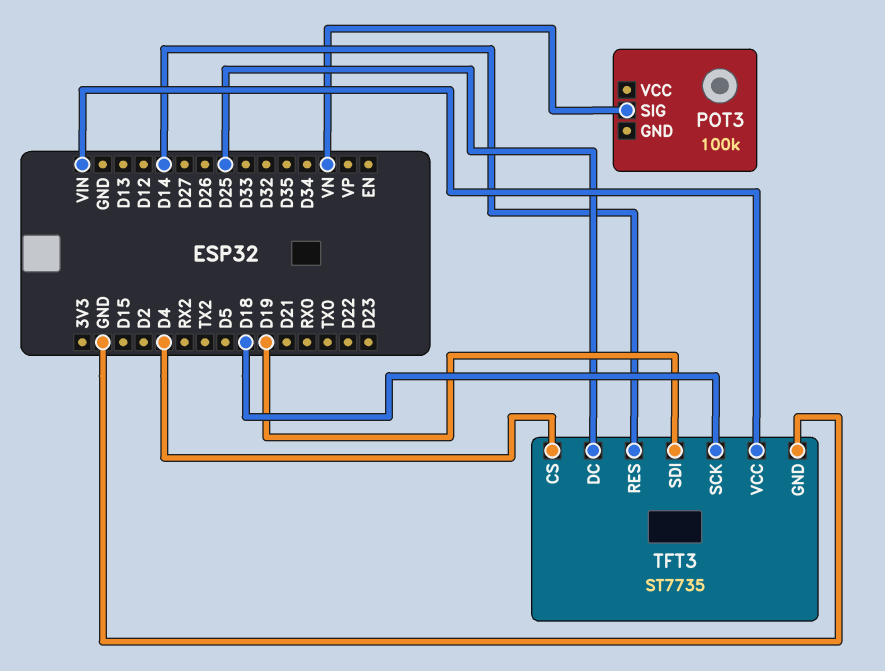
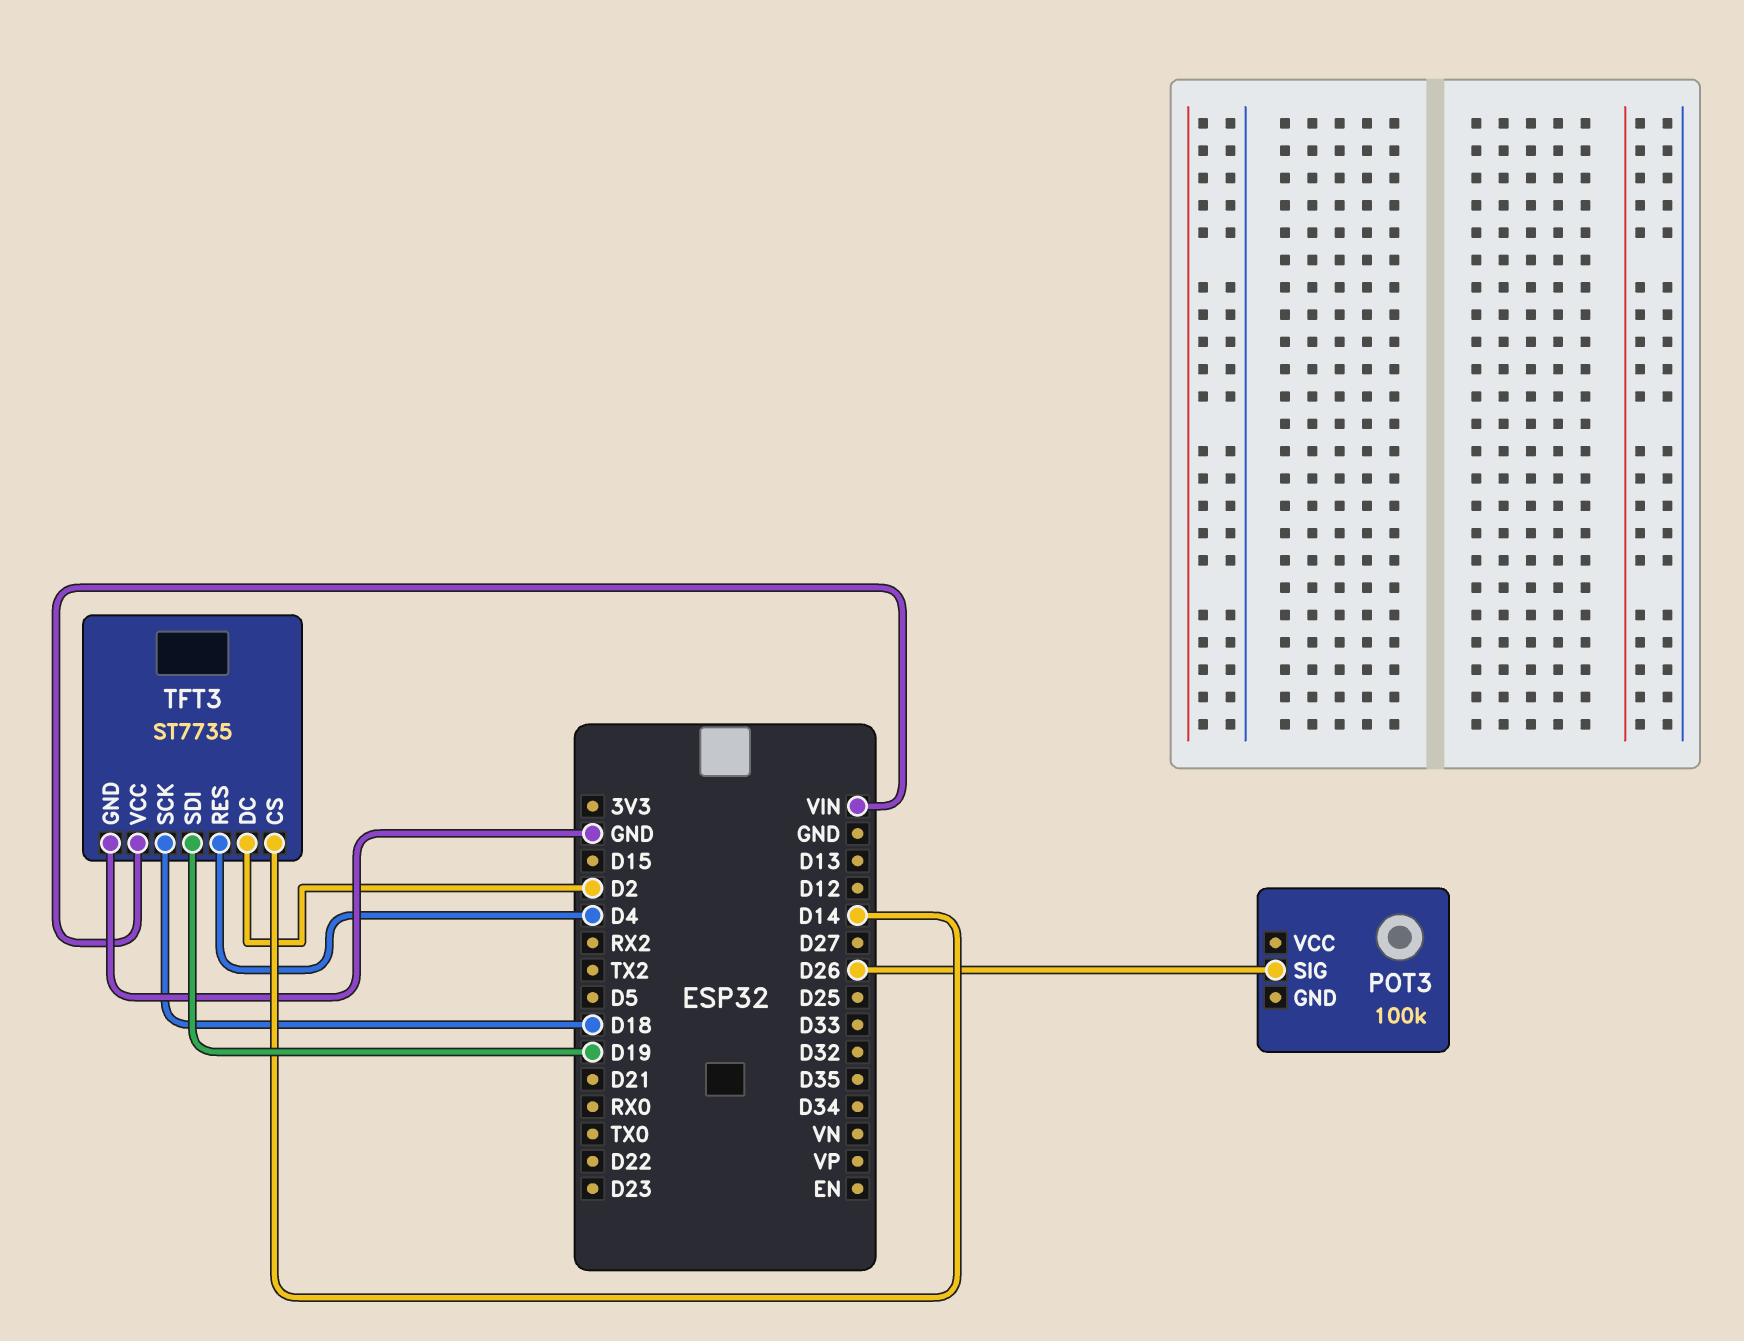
POT3 pin SIG: VN -> D26
TFT3 pin CS: D4 -> D14
TFT3 pin DC: D25 -> D2
TFT3 pin RES: D14 -> D4

